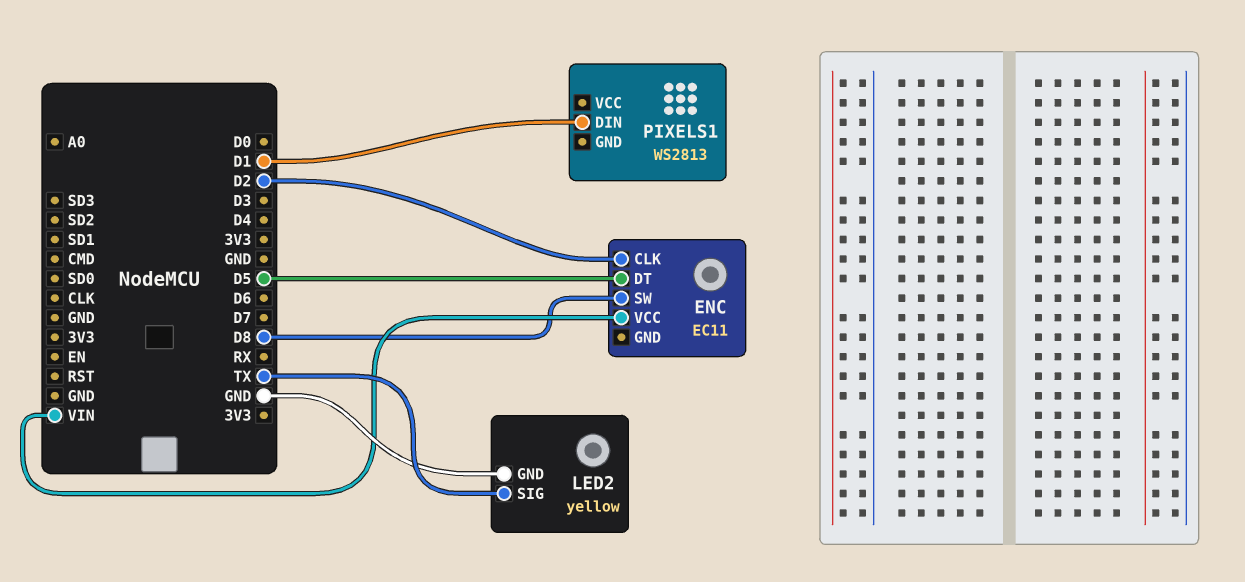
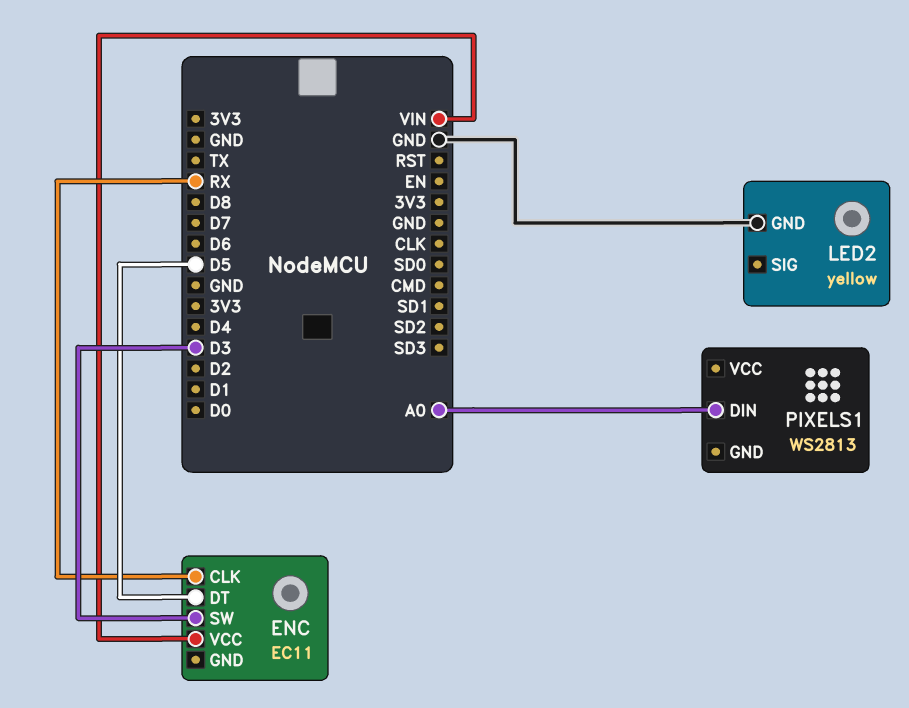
ENC pin CLK: D2 -> RX
ENC pin SW: D8 -> D3
LED2 pin SIG: TX -> none
PIXELS1 pin DIN: D1 -> A0

